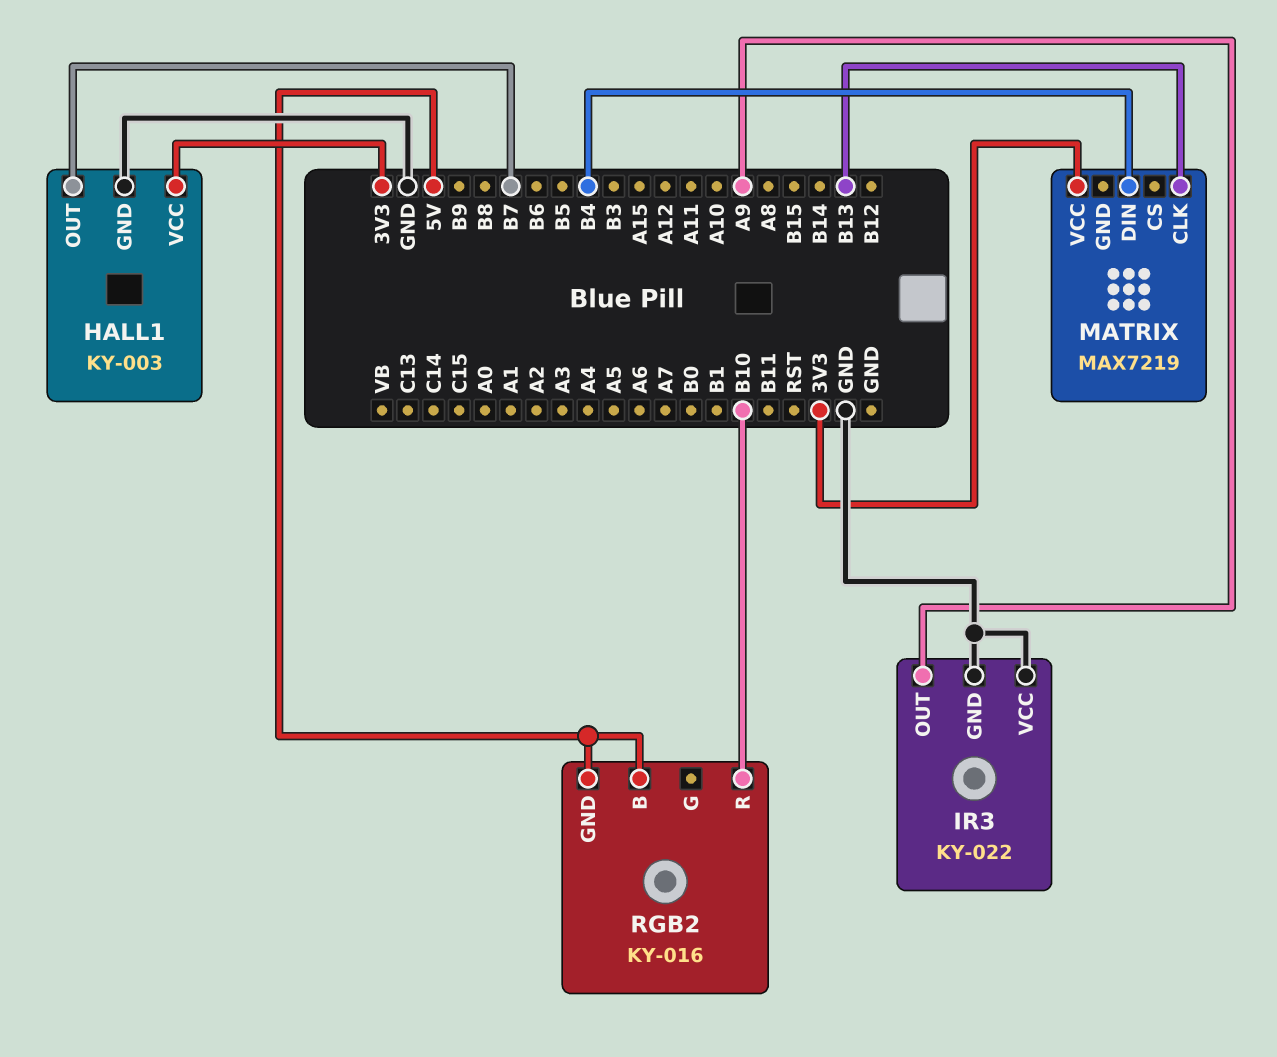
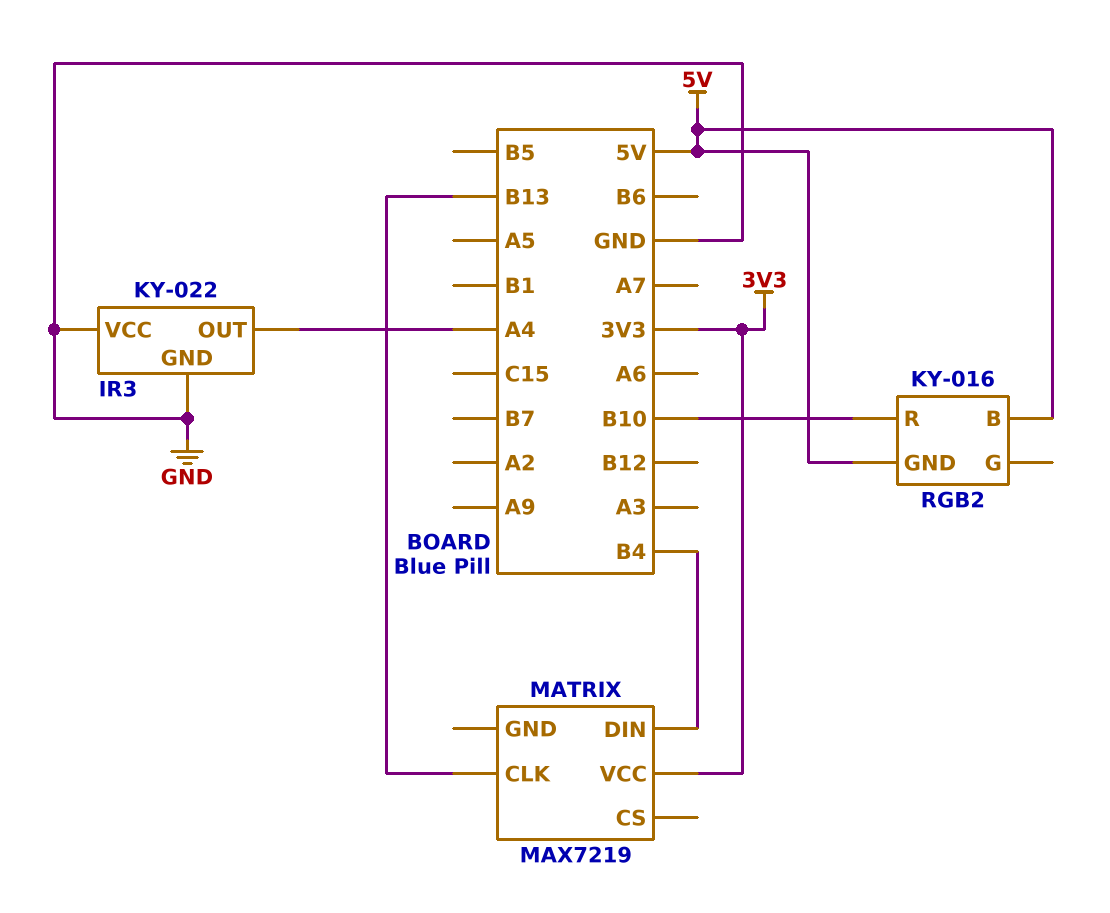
HALL1: KY-003 -> none
HALL1 pin GND: GND -> none
HALL1 pin OUT: B7 -> none
HALL1 pin VCC: 3V3 -> none
IR3 pin OUT: A9 -> A4

